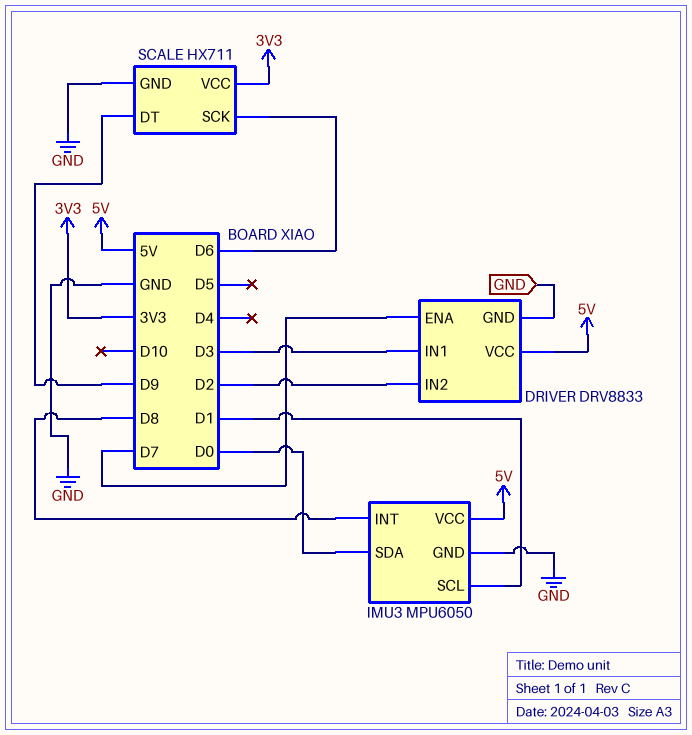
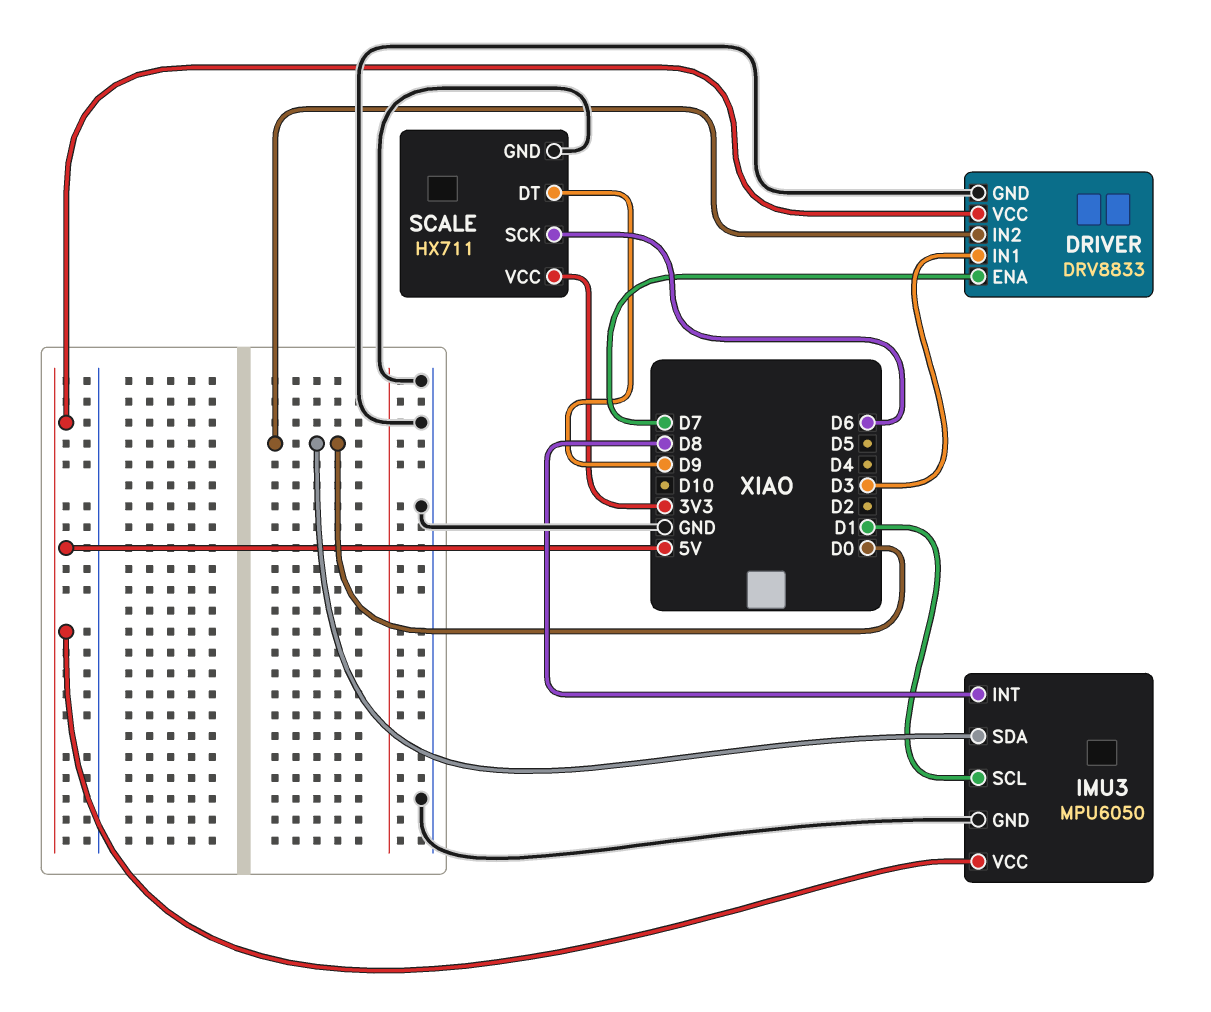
DRIVER pin IN2: D2 -> D0

